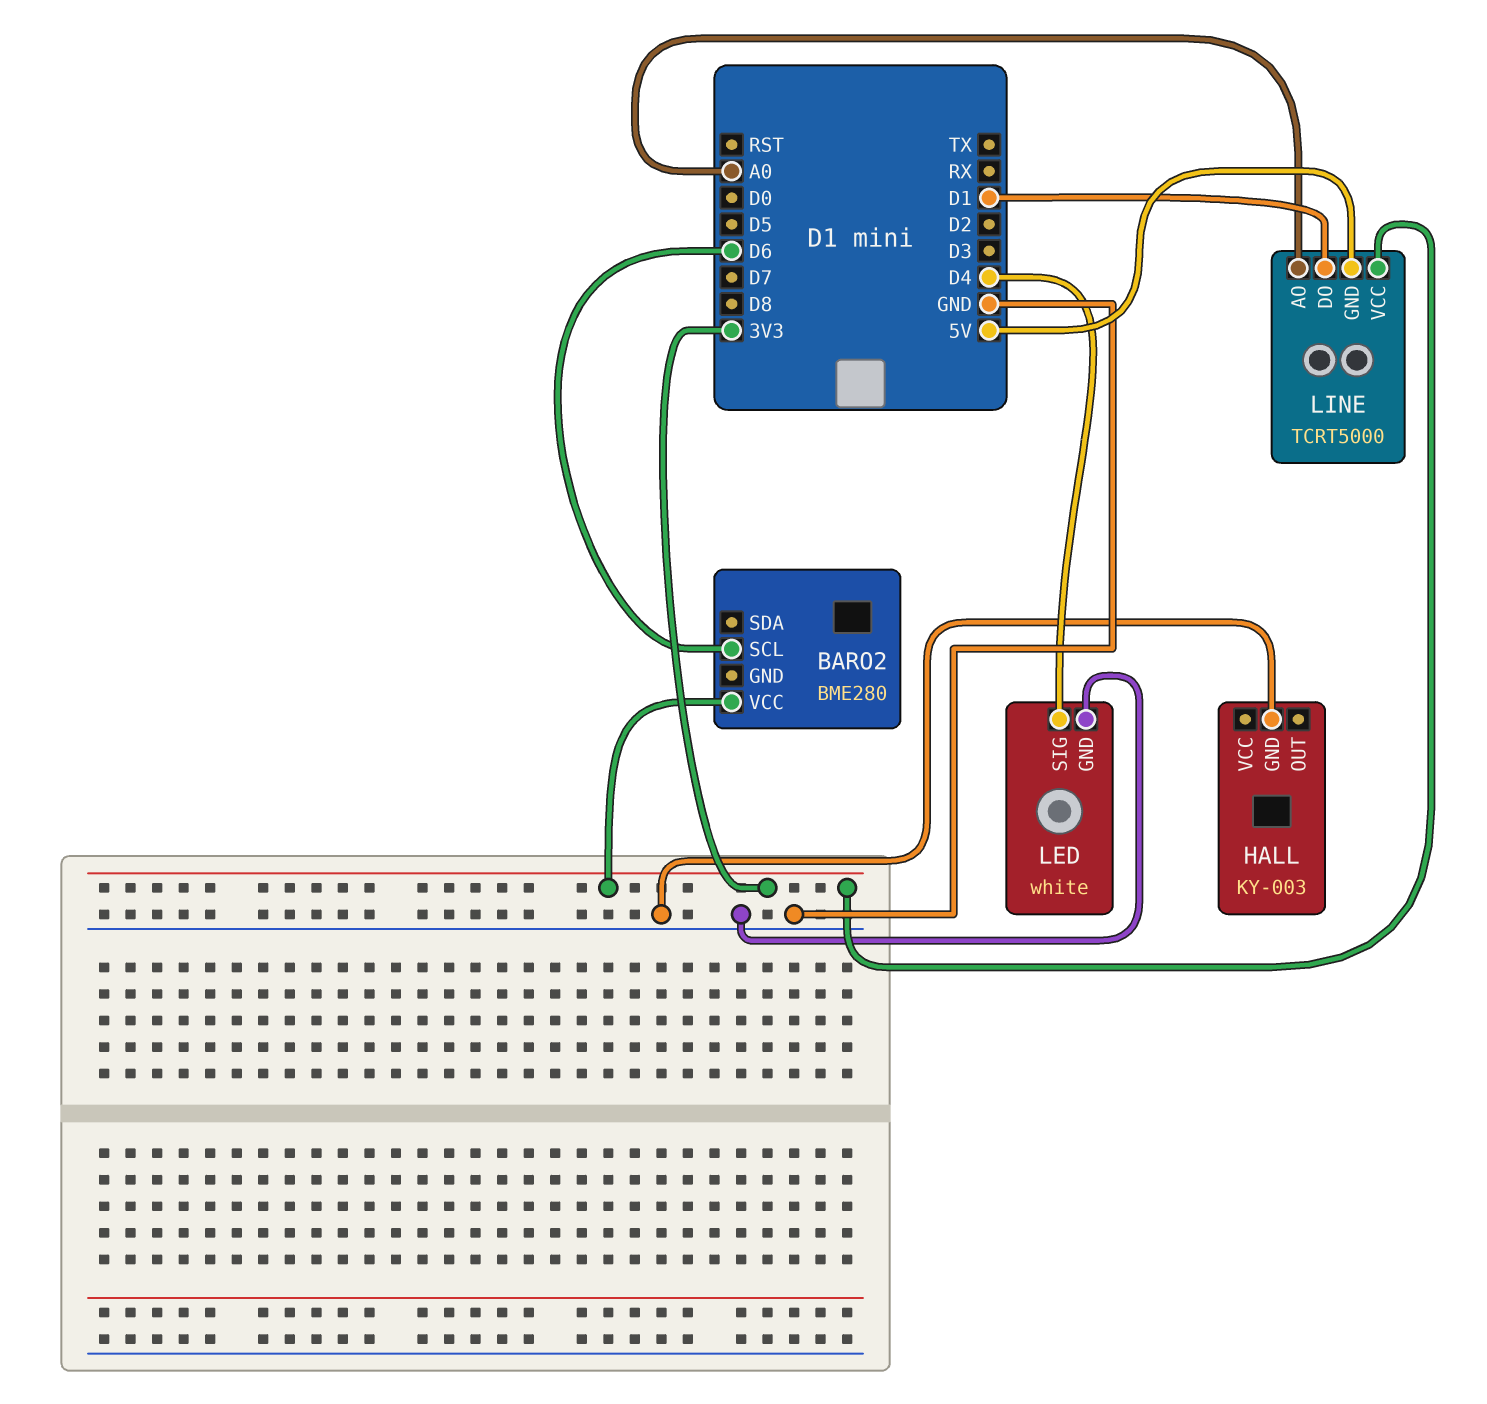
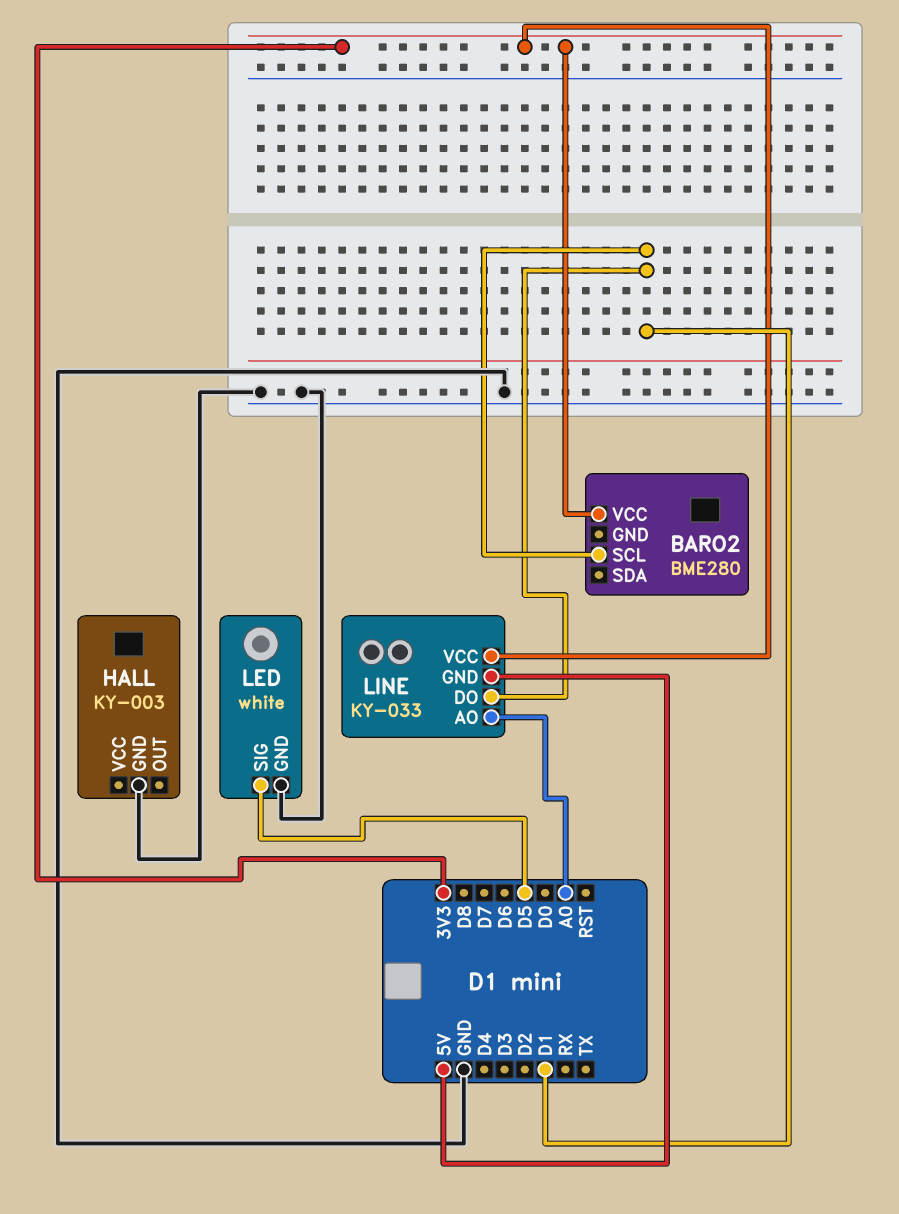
BARO2 pin SCL: D6 -> D1
LED pin SIG: D4 -> D5
LINE: TCRT5000 -> KY-033

